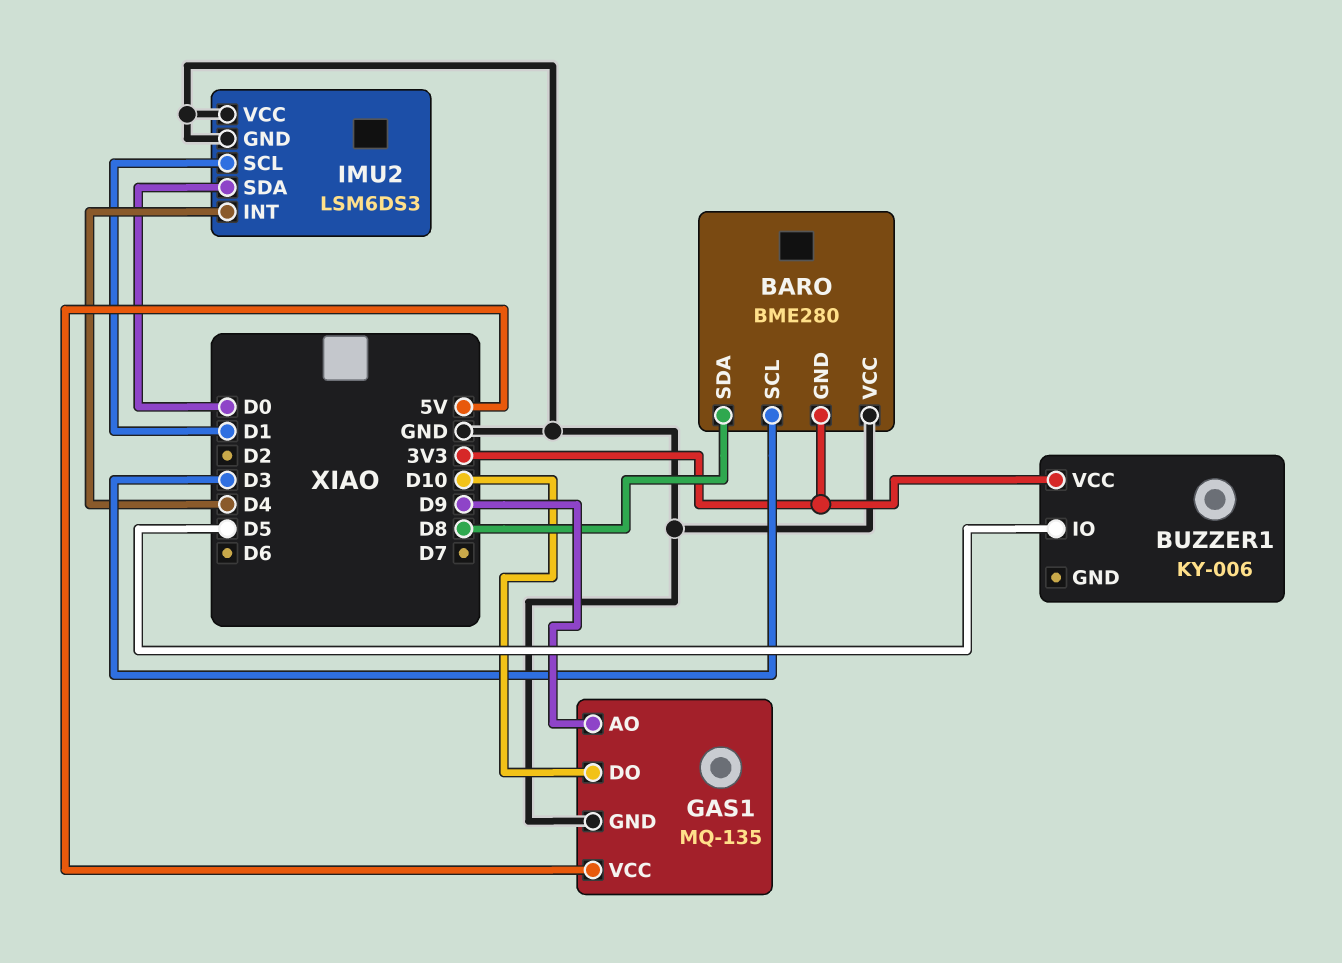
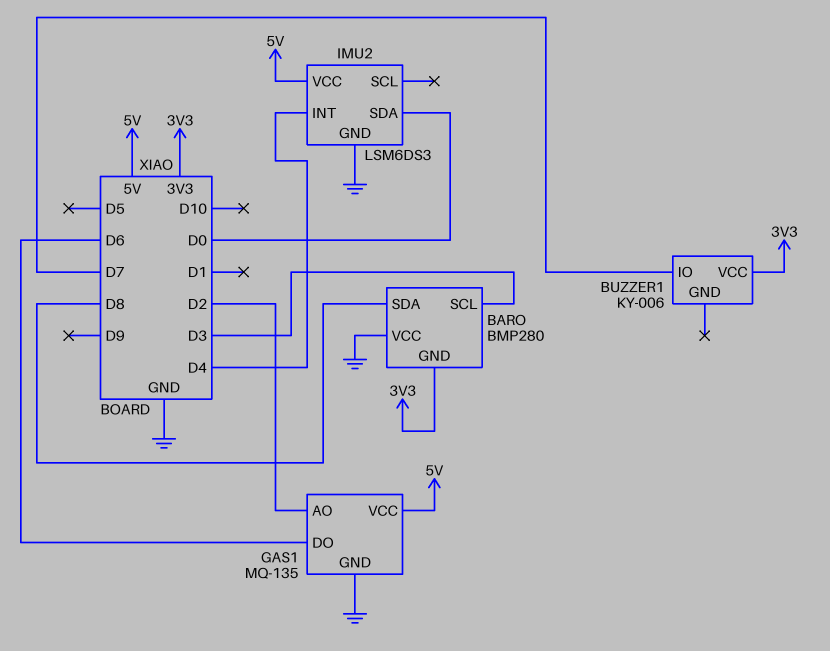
BARO: BME280 -> BMP280
BUZZER1 pin IO: D5 -> D7
GAS1 pin AO: D9 -> D2
GAS1 pin DO: D10 -> D6
IMU2 pin SCL: D1 -> none
IMU2 pin VCC: GND -> 5V

